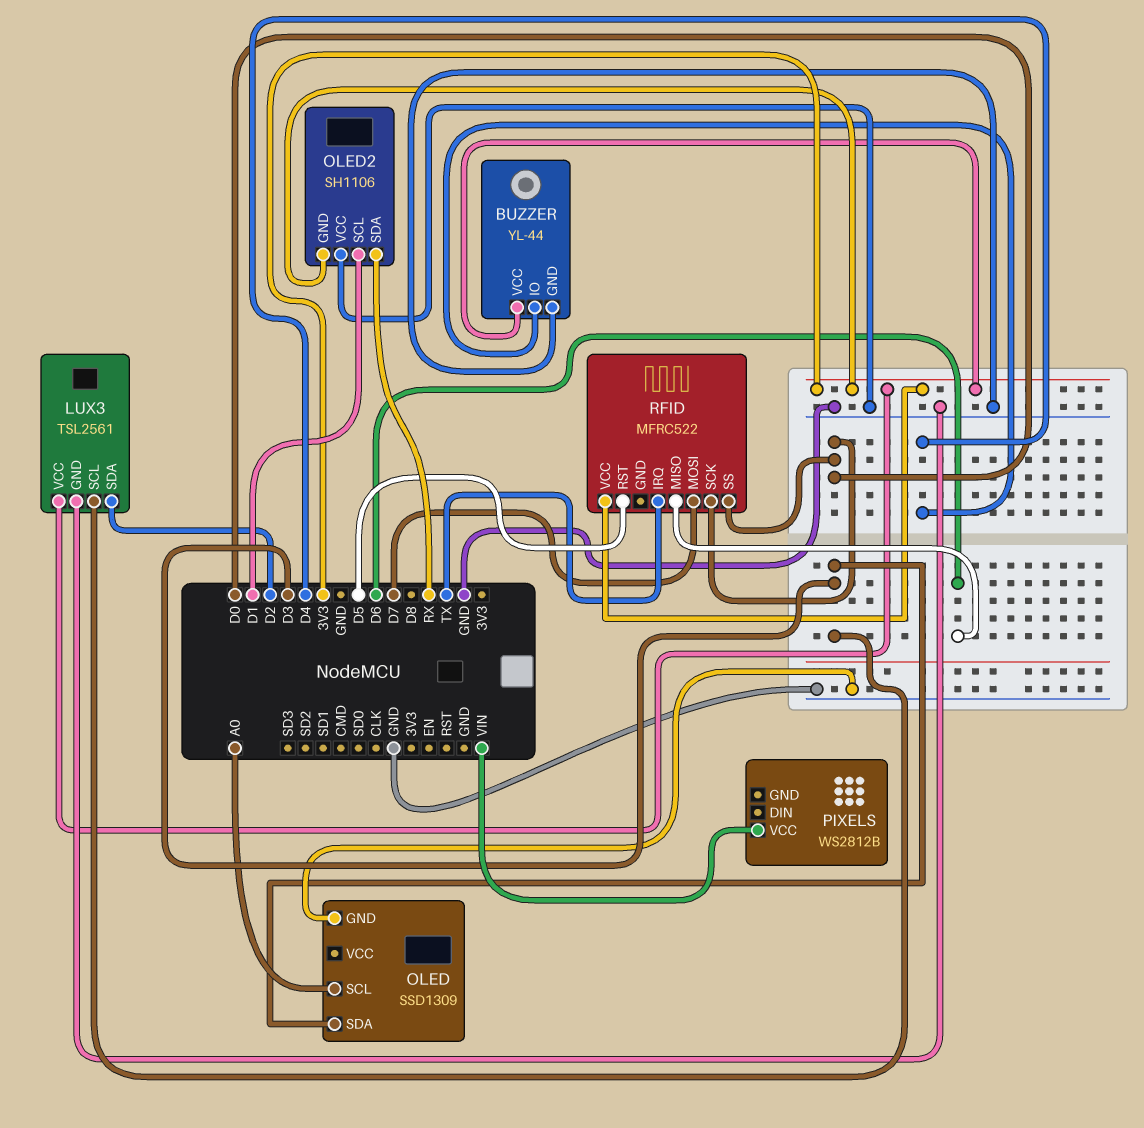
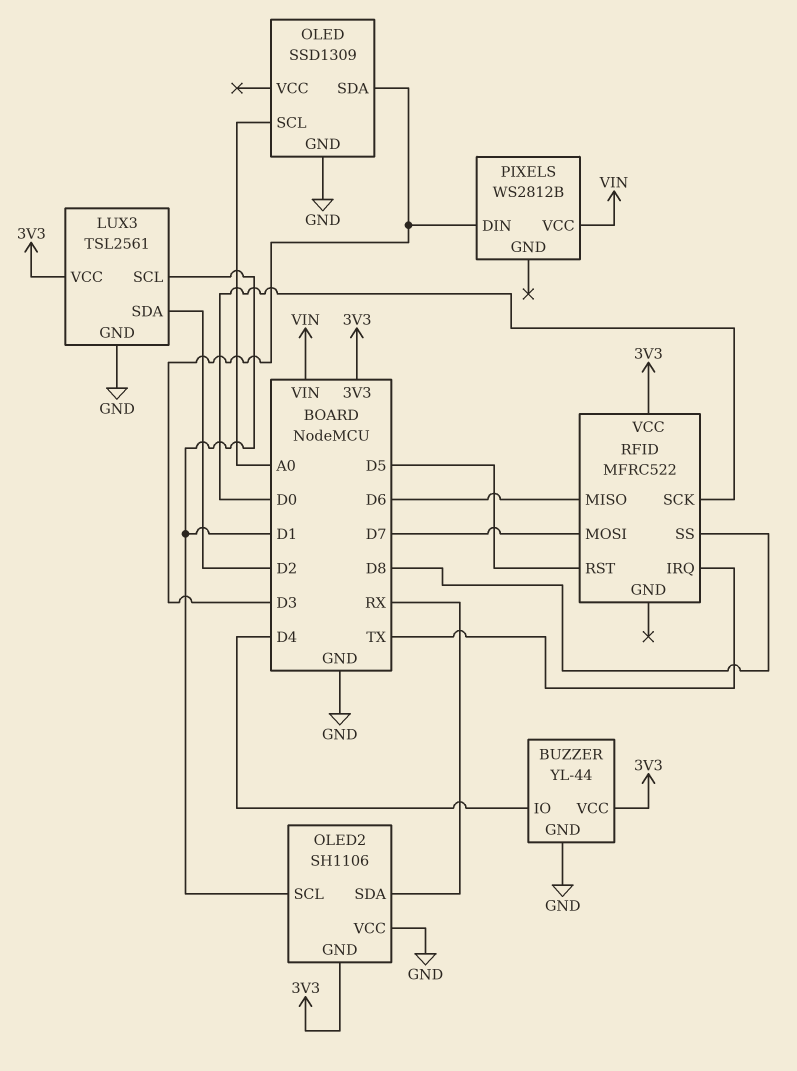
LUX3 pin SCL: D3 -> D1
PIXELS pin DIN: none -> D3
RFID pin SS: D0 -> D8

